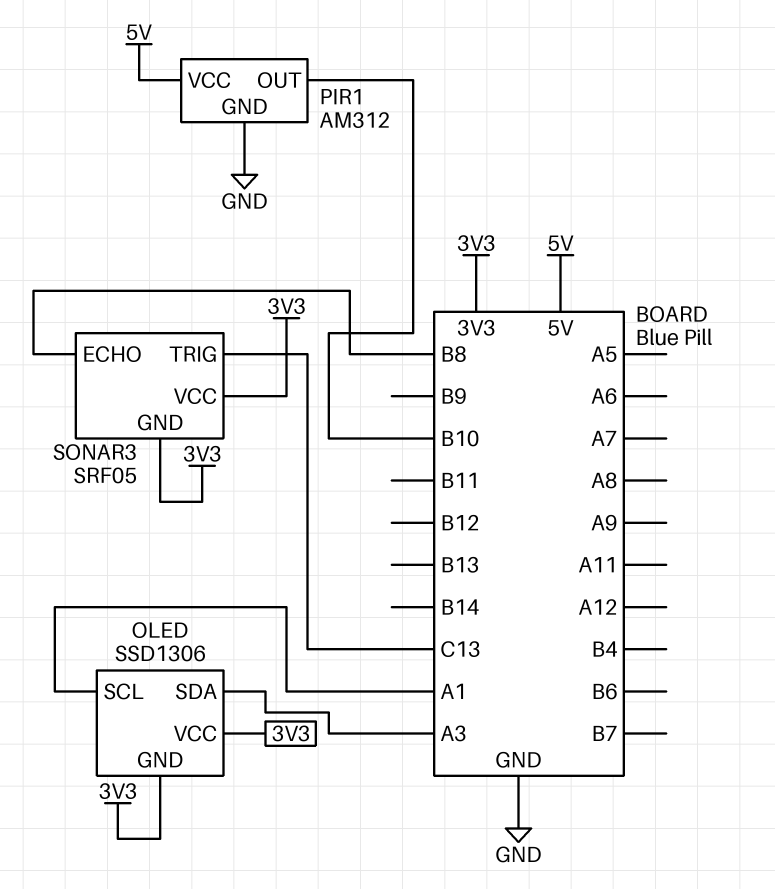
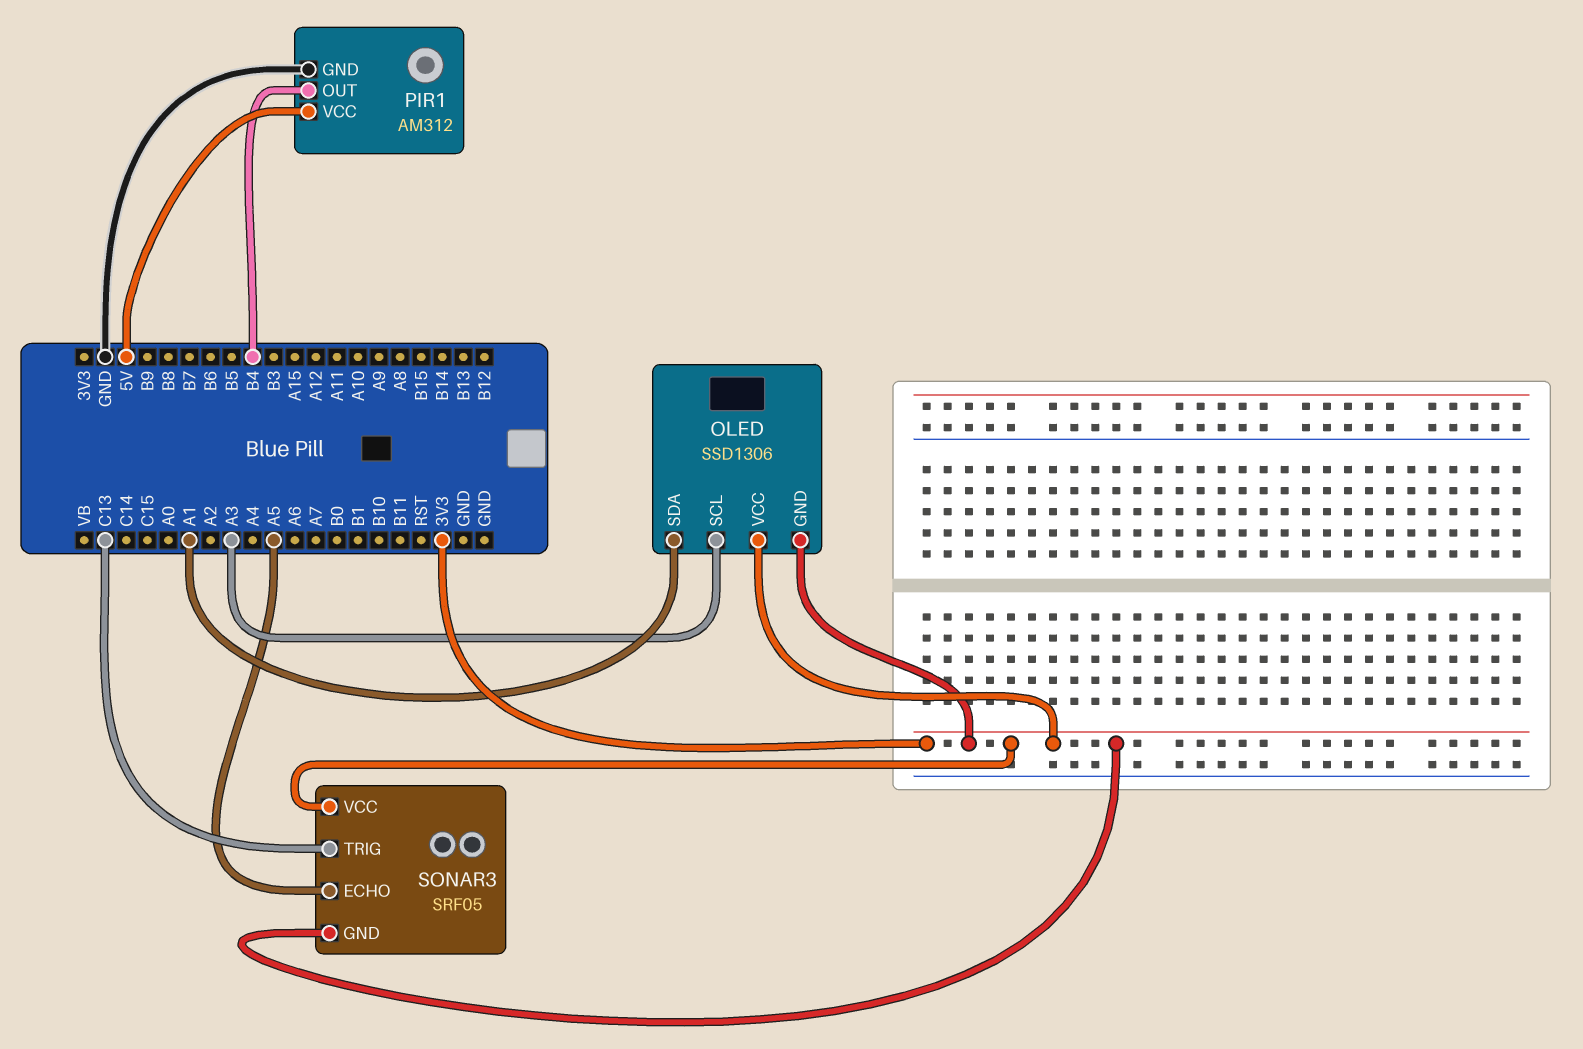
OLED pin SCL: A1 -> A3
OLED pin SDA: A3 -> A1
PIR1 pin OUT: B10 -> B4
SONAR3 pin ECHO: B8 -> A5

